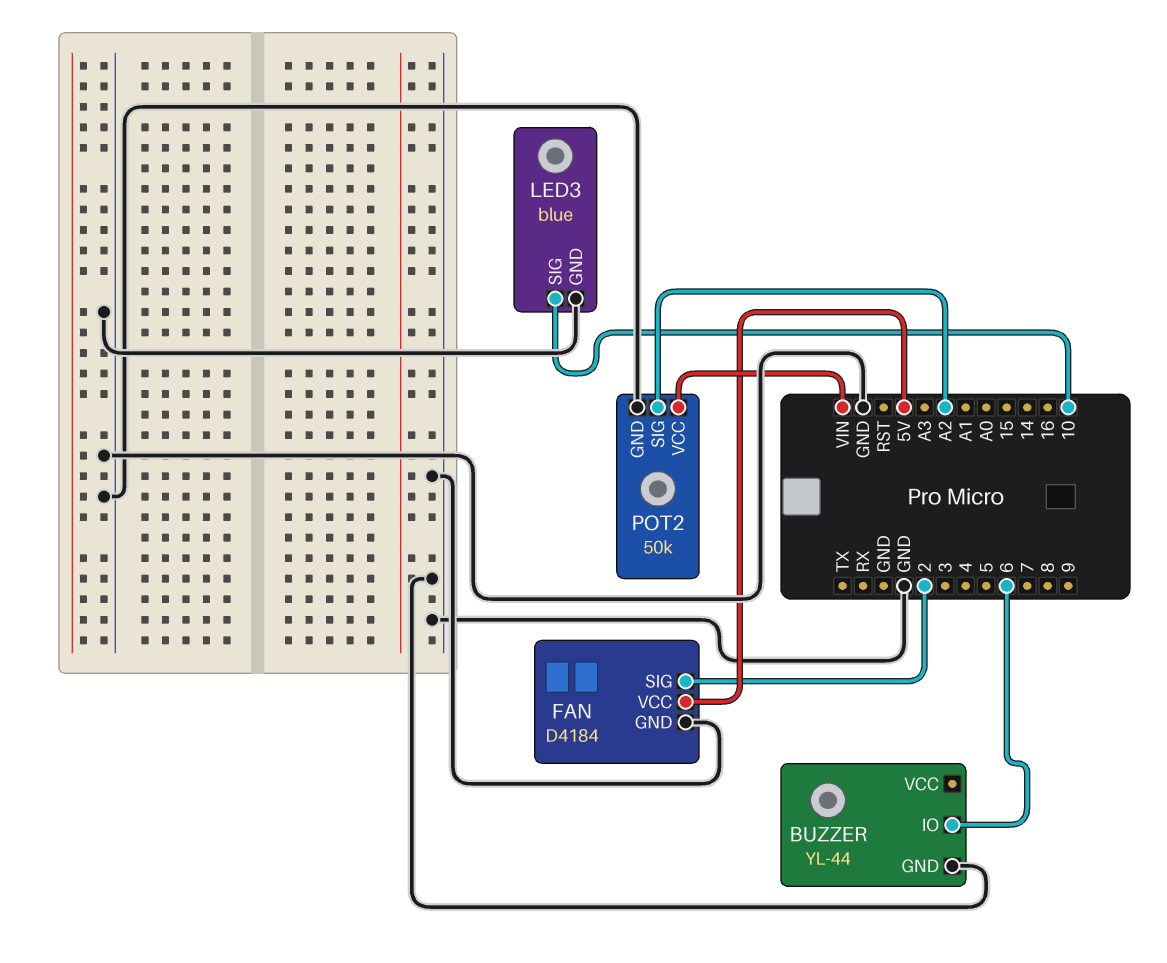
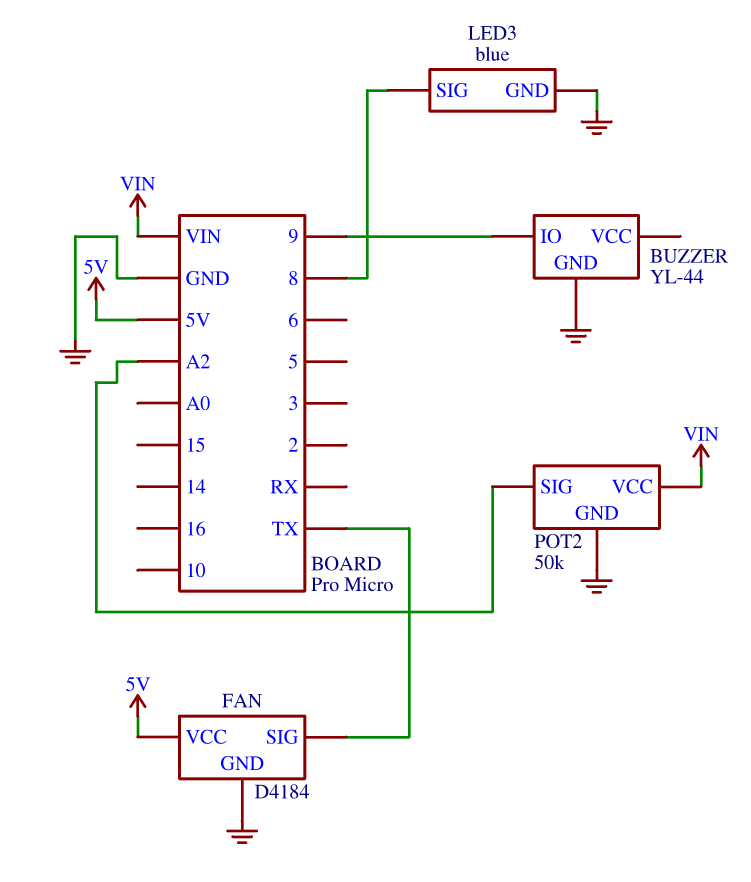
BUZZER pin IO: 6 -> 9
FAN pin SIG: 2 -> TX
LED3 pin SIG: 10 -> 8

